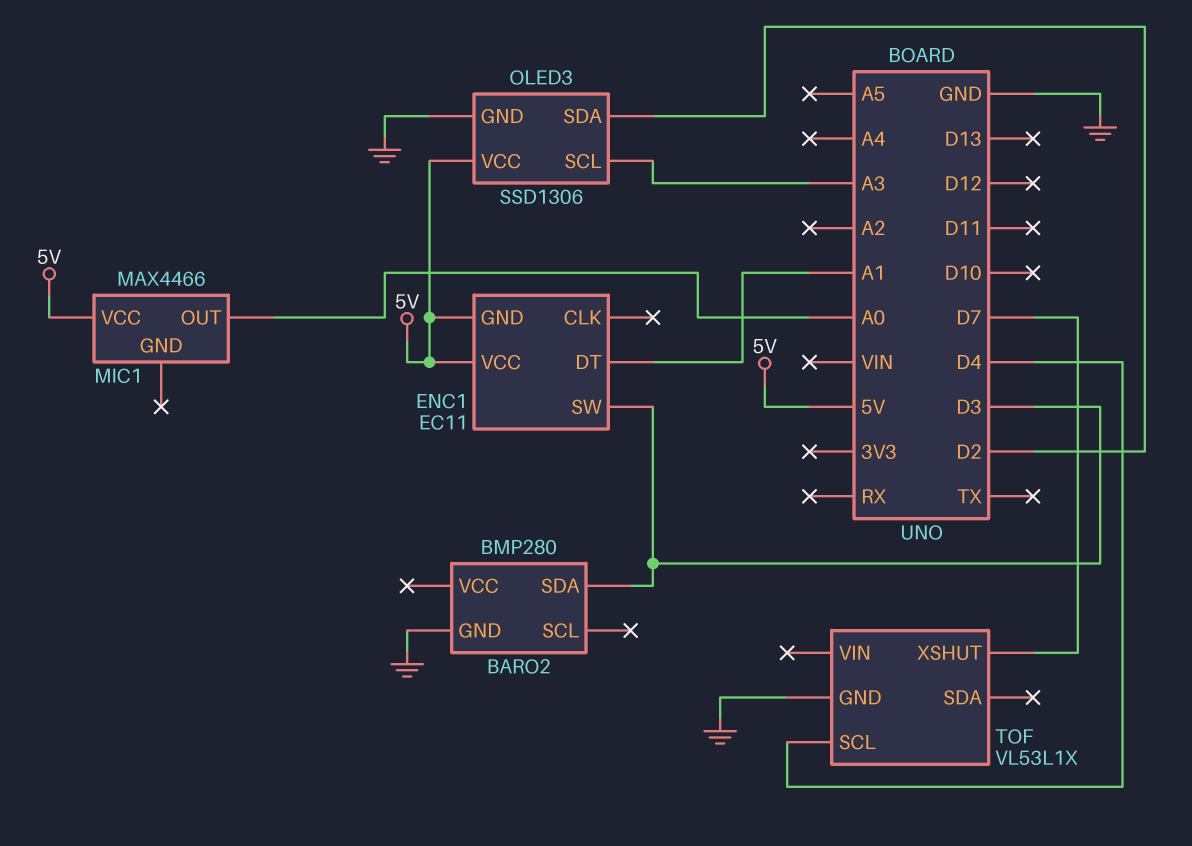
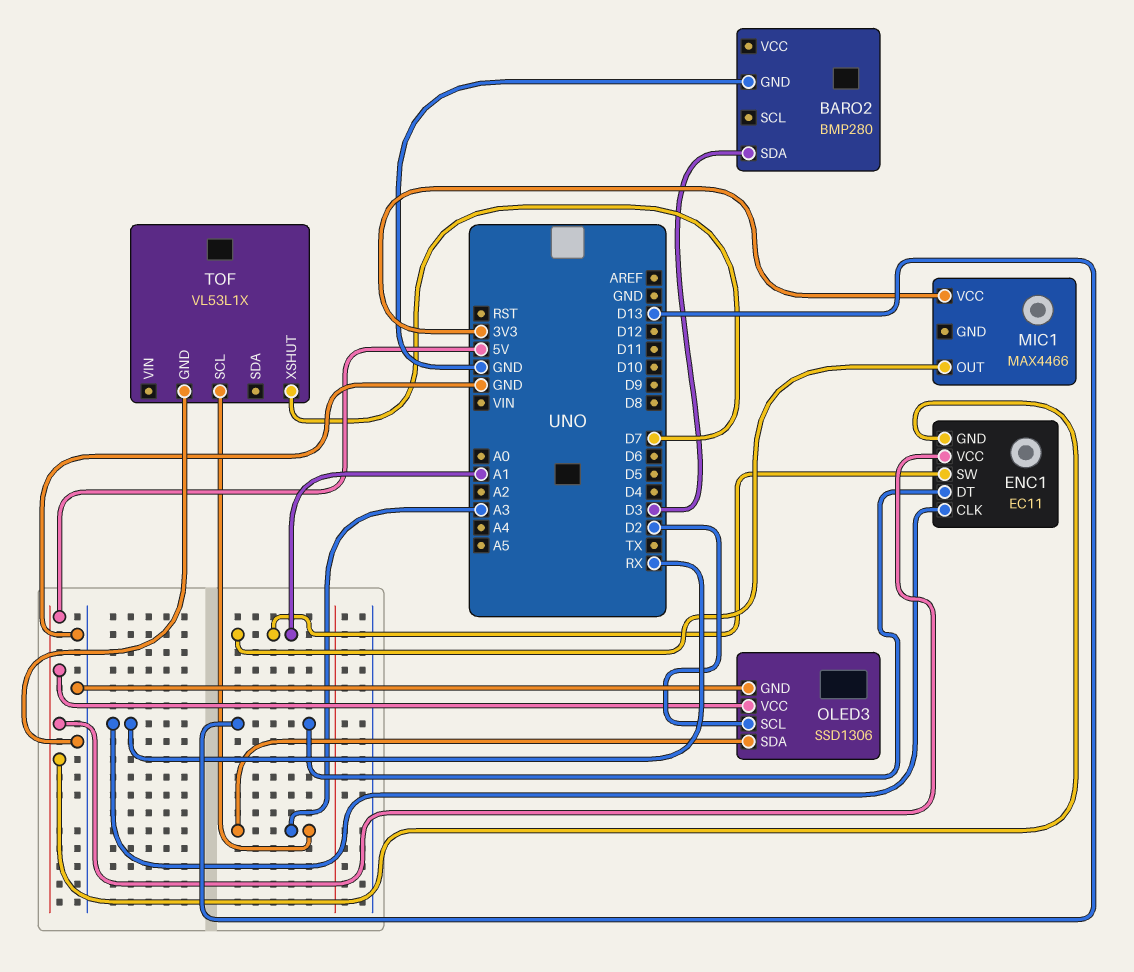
ENC1 pin CLK: none -> RX
ENC1 pin DT: A1 -> D13
ENC1 pin SW: D3 -> A1
MIC1 pin OUT: A0 -> A1
MIC1 pin VCC: 5V -> 3V3
OLED3 pin SCL: A3 -> D2
OLED3 pin SDA: D2 -> A3
TOF pin SCL: D4 -> A3

